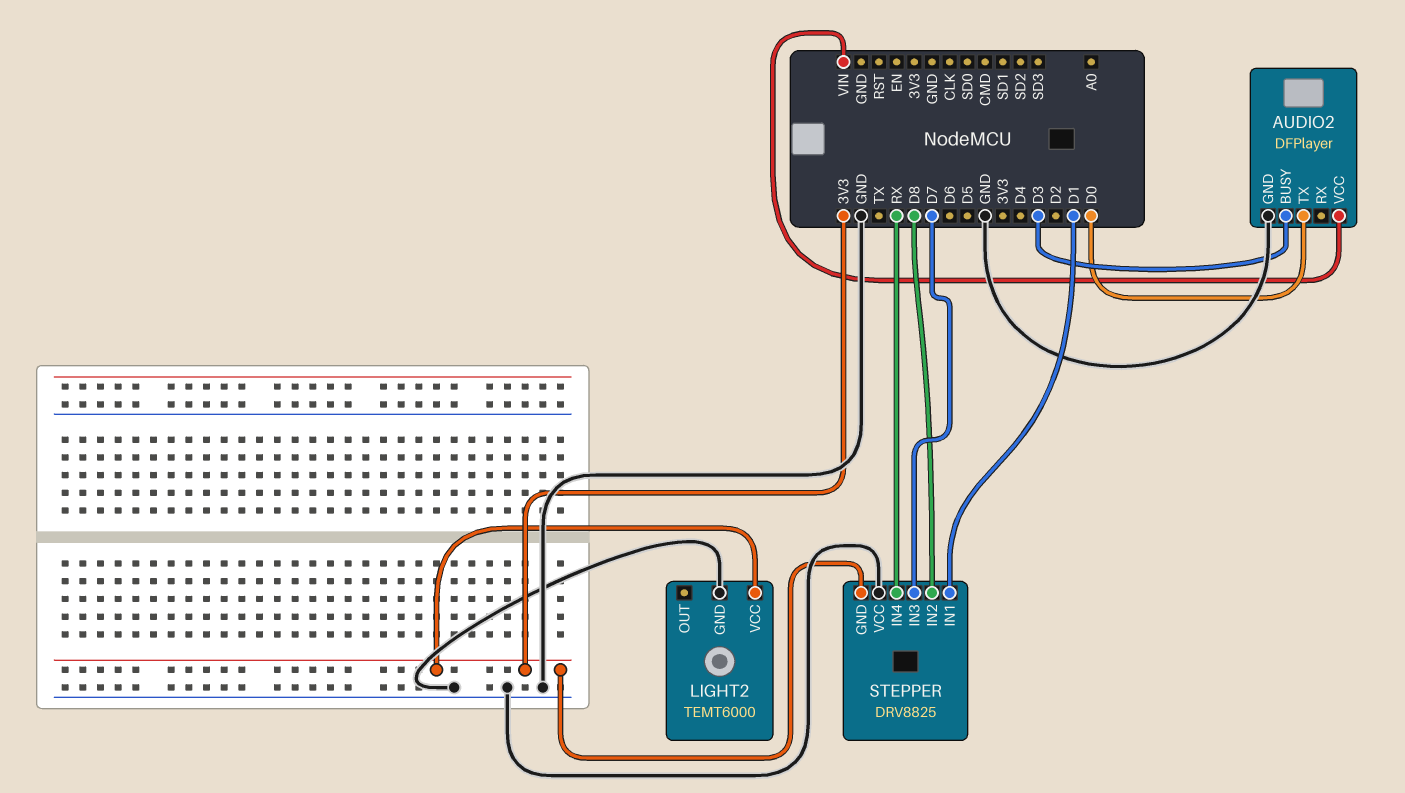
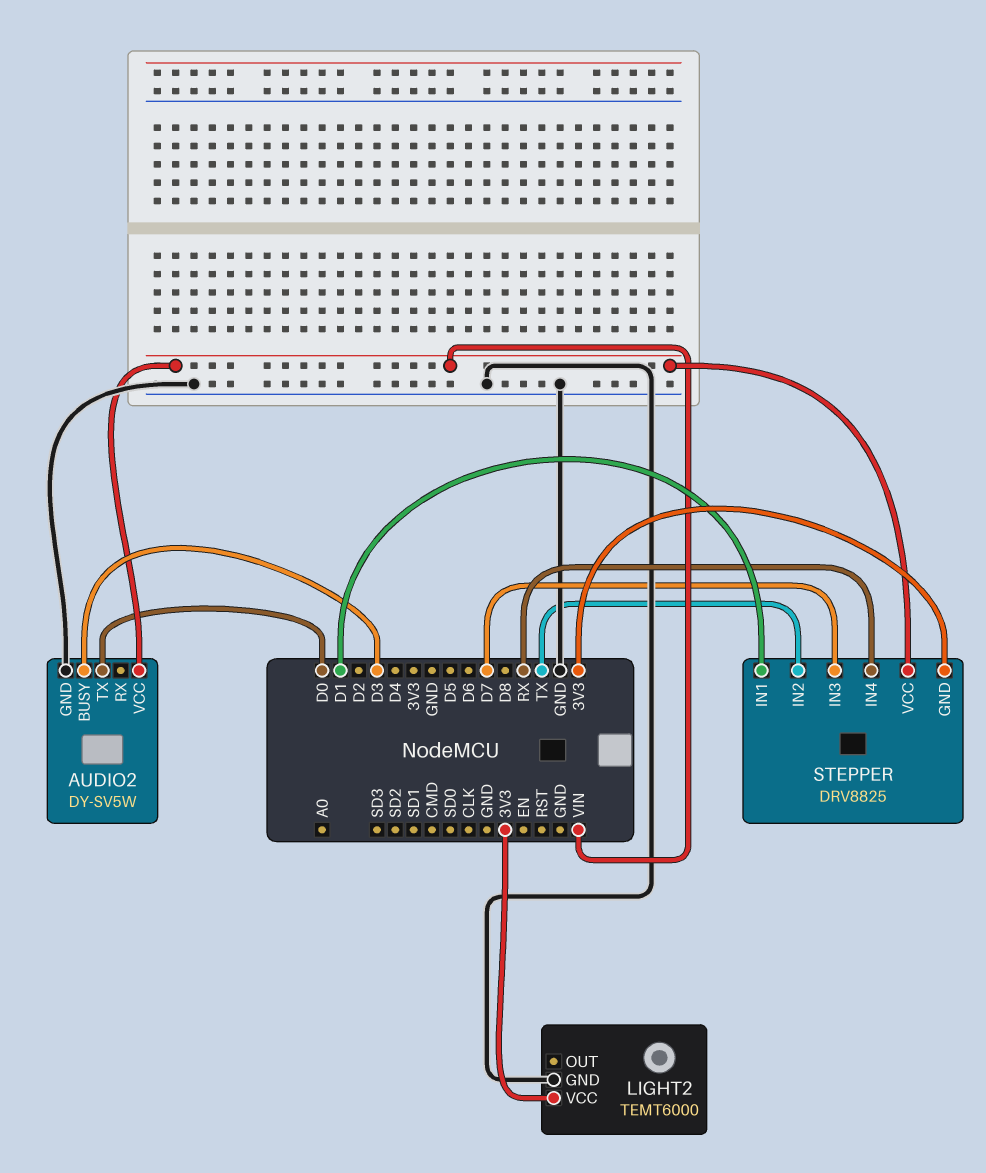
AUDIO2: DFPlayer -> DY-SV5W
STEPPER pin IN2: D8 -> TX
STEPPER pin VCC: GND -> VIN

